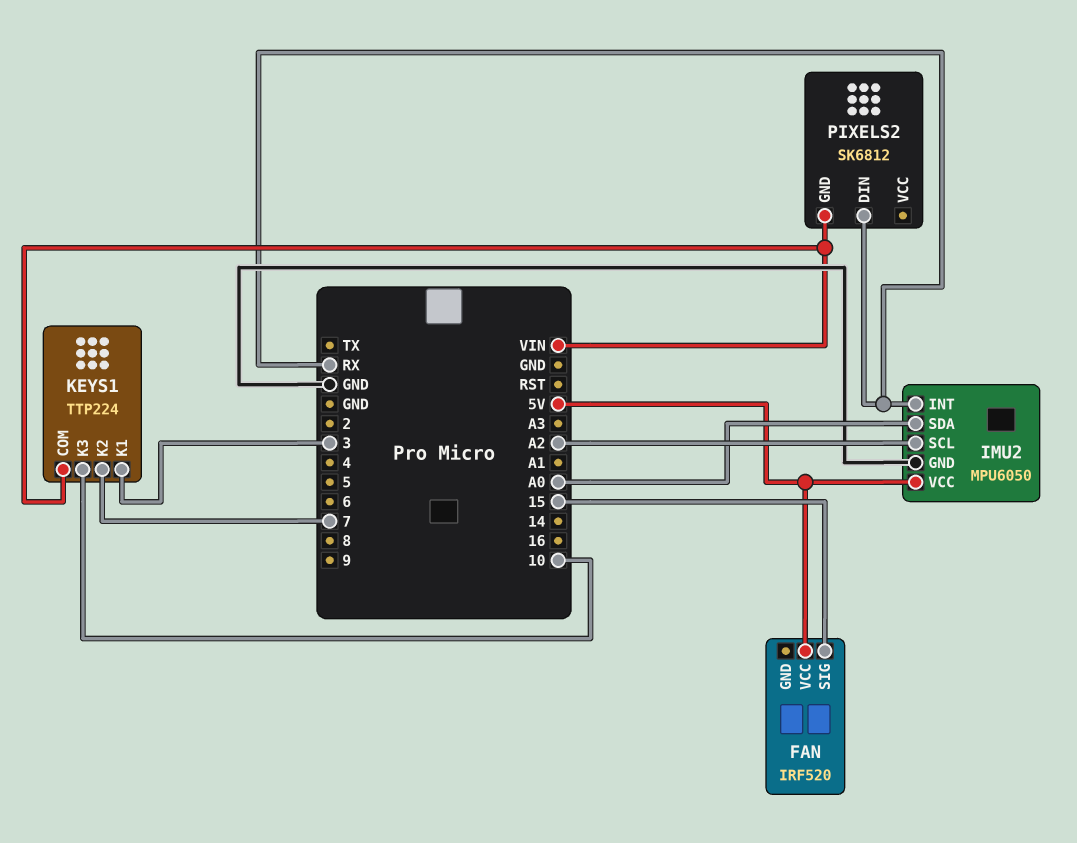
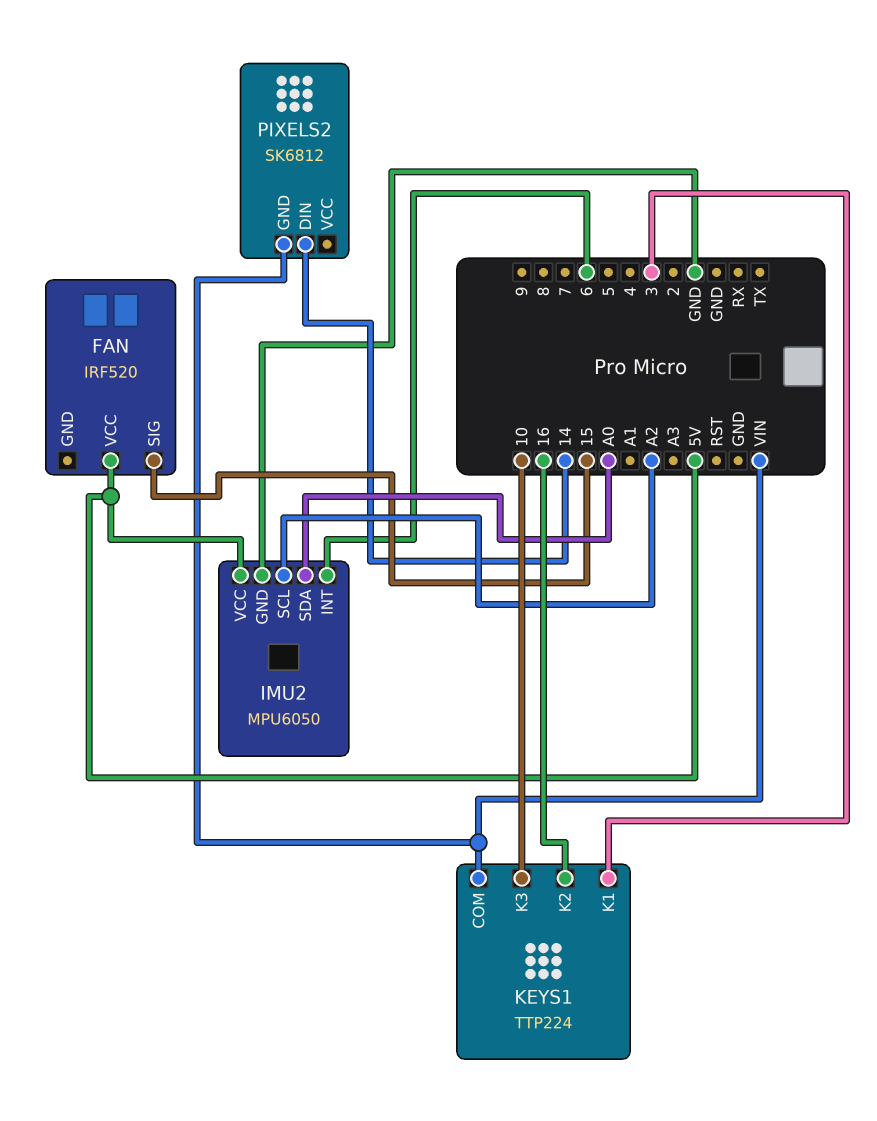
IMU2 pin INT: RX -> 6
KEYS1 pin K2: 7 -> 16
PIXELS2 pin DIN: RX -> 14

